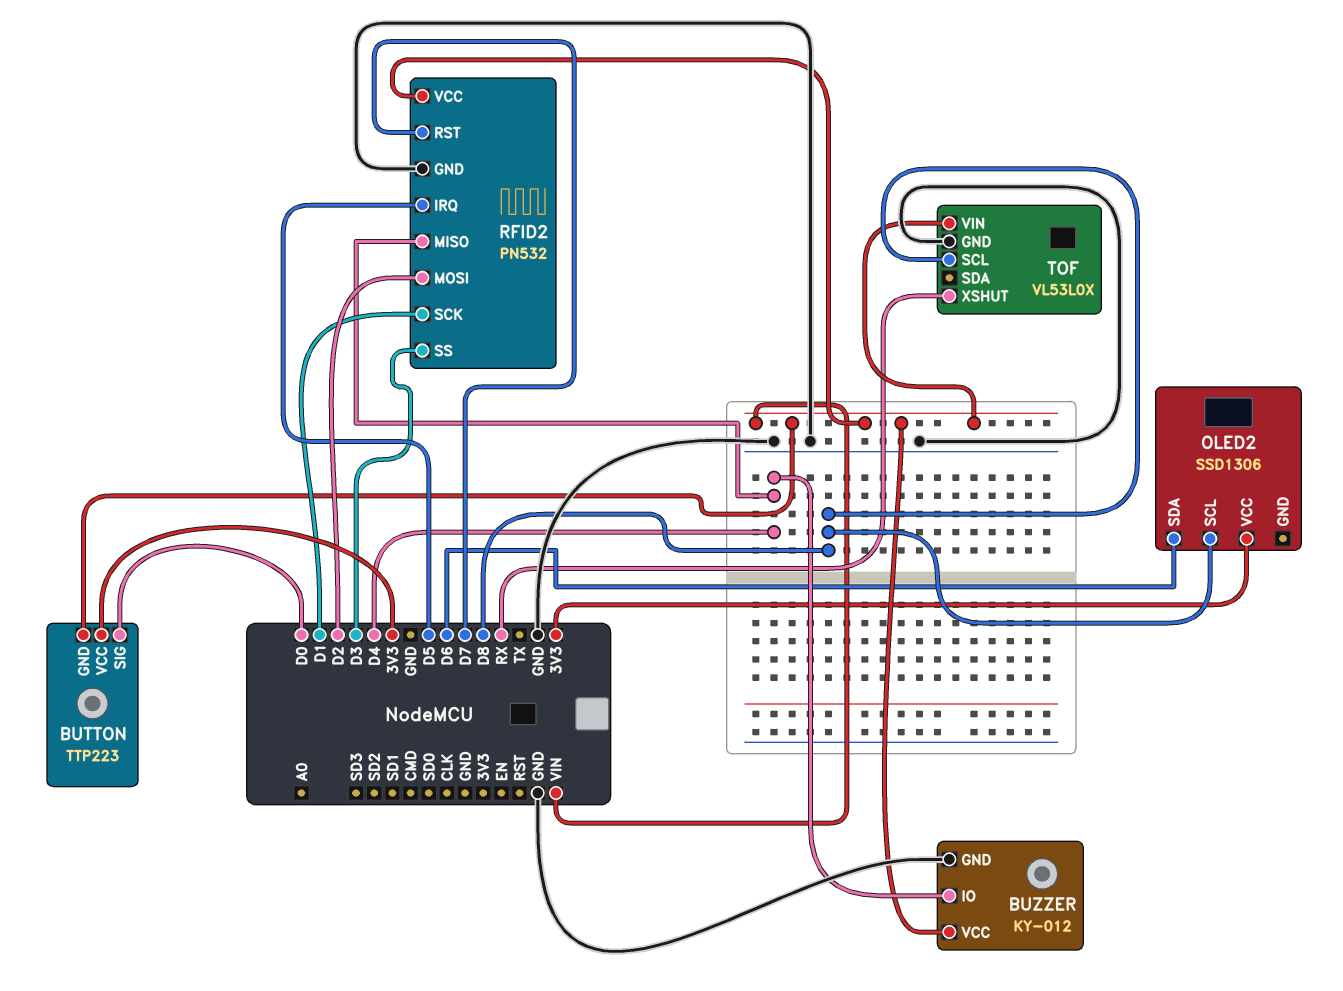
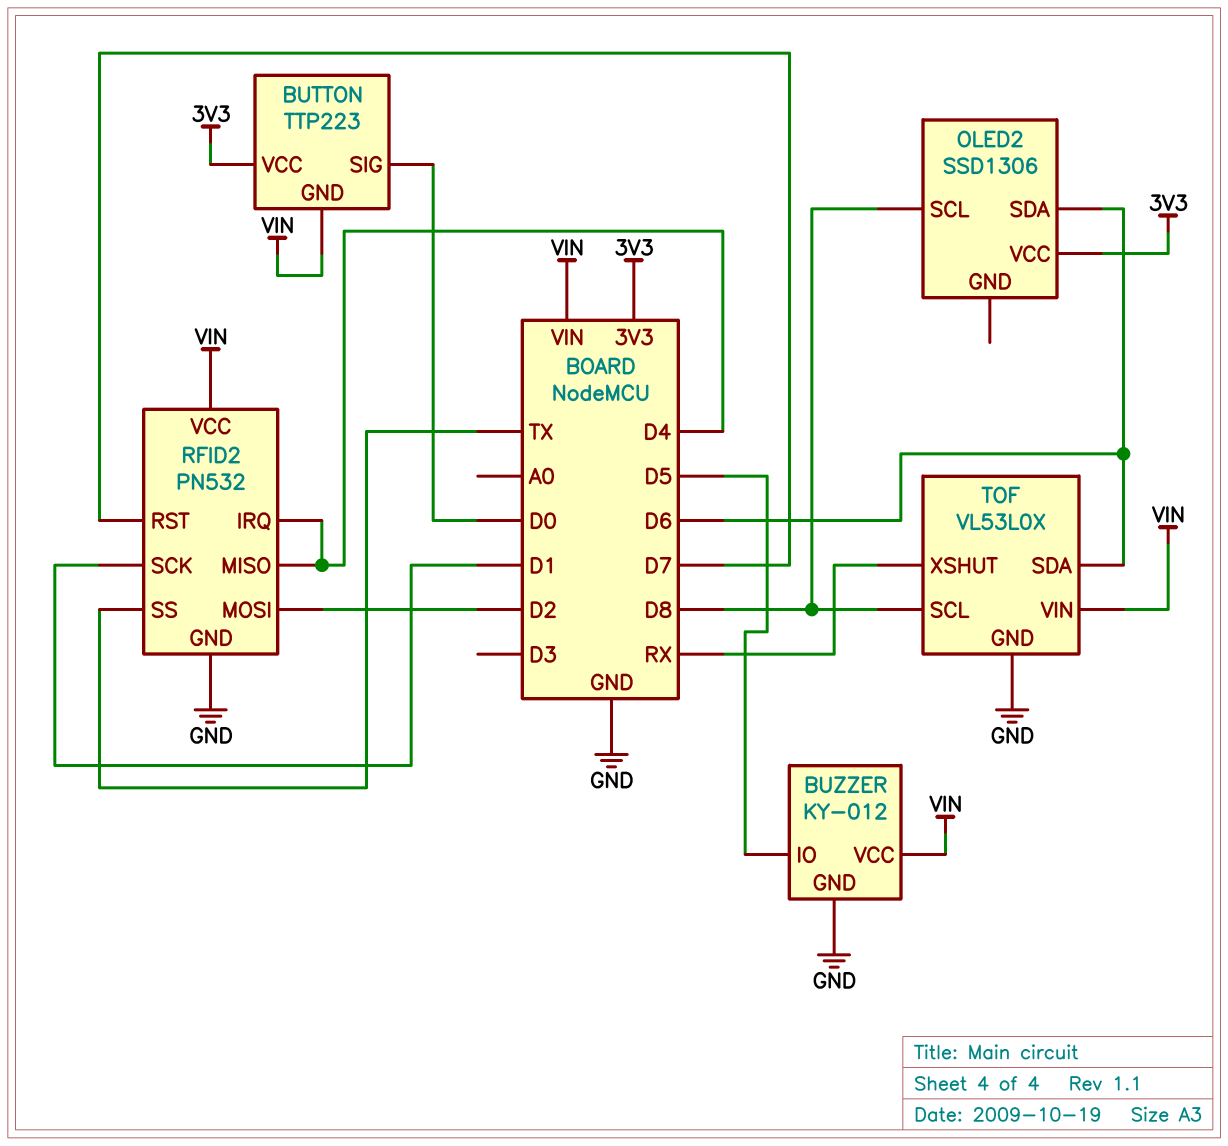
BUZZER pin IO: D4 -> D5
RFID2 pin IRQ: D5 -> D4
RFID2 pin SS: D3 -> TX
TOF pin SDA: none -> D6

